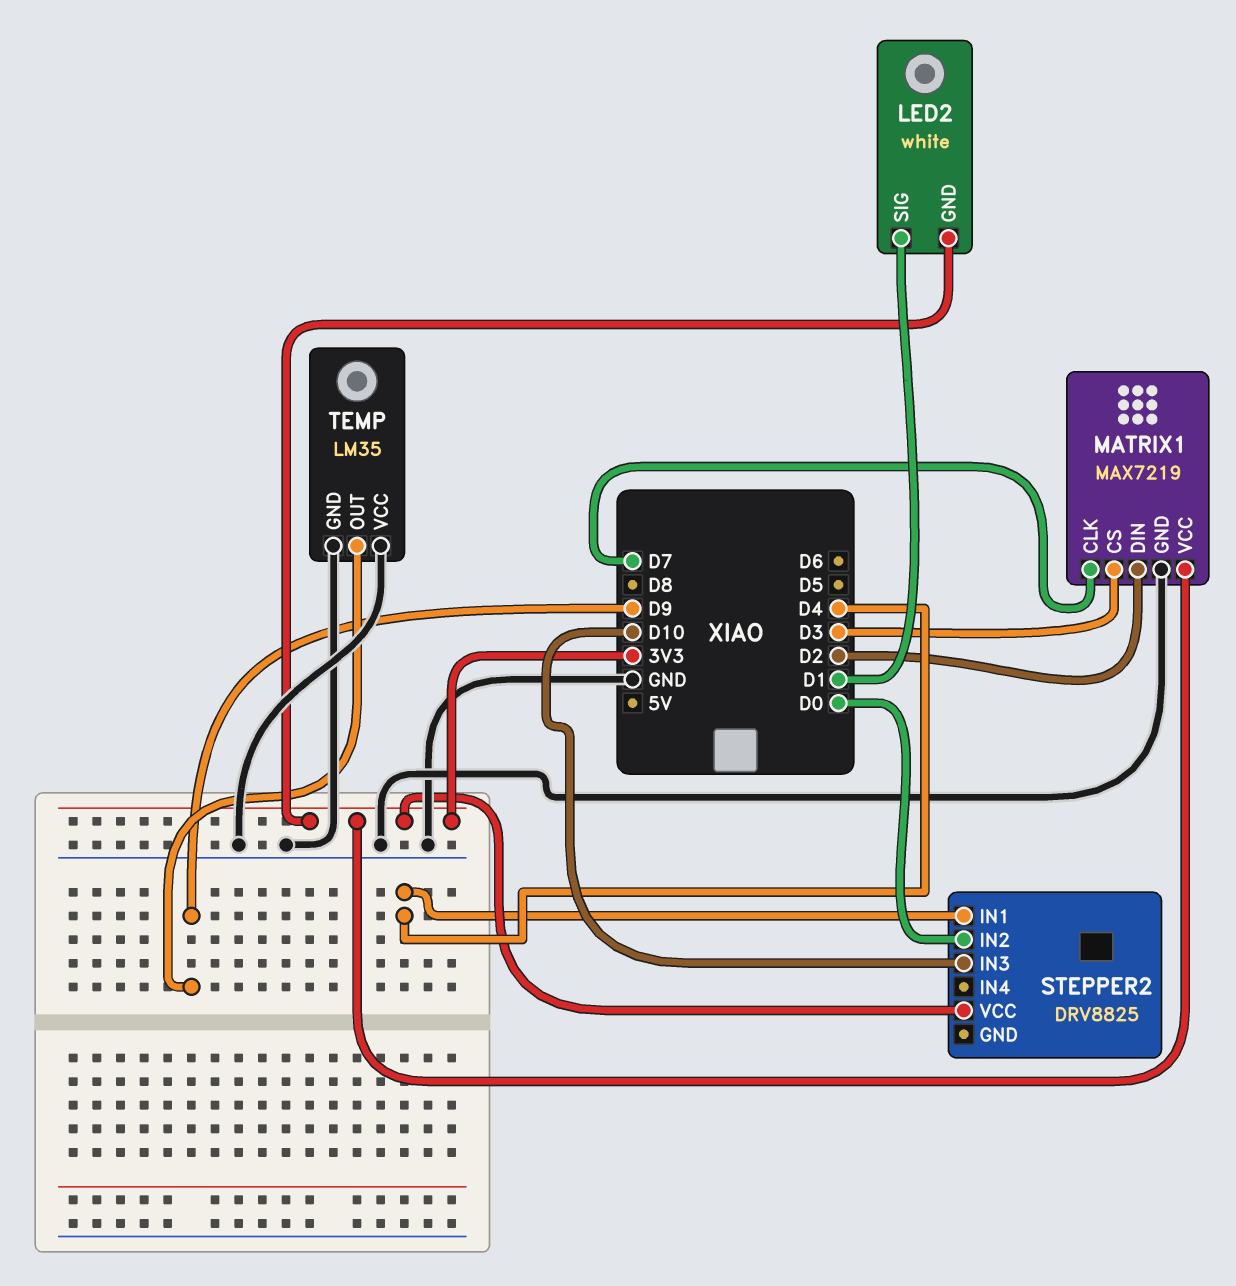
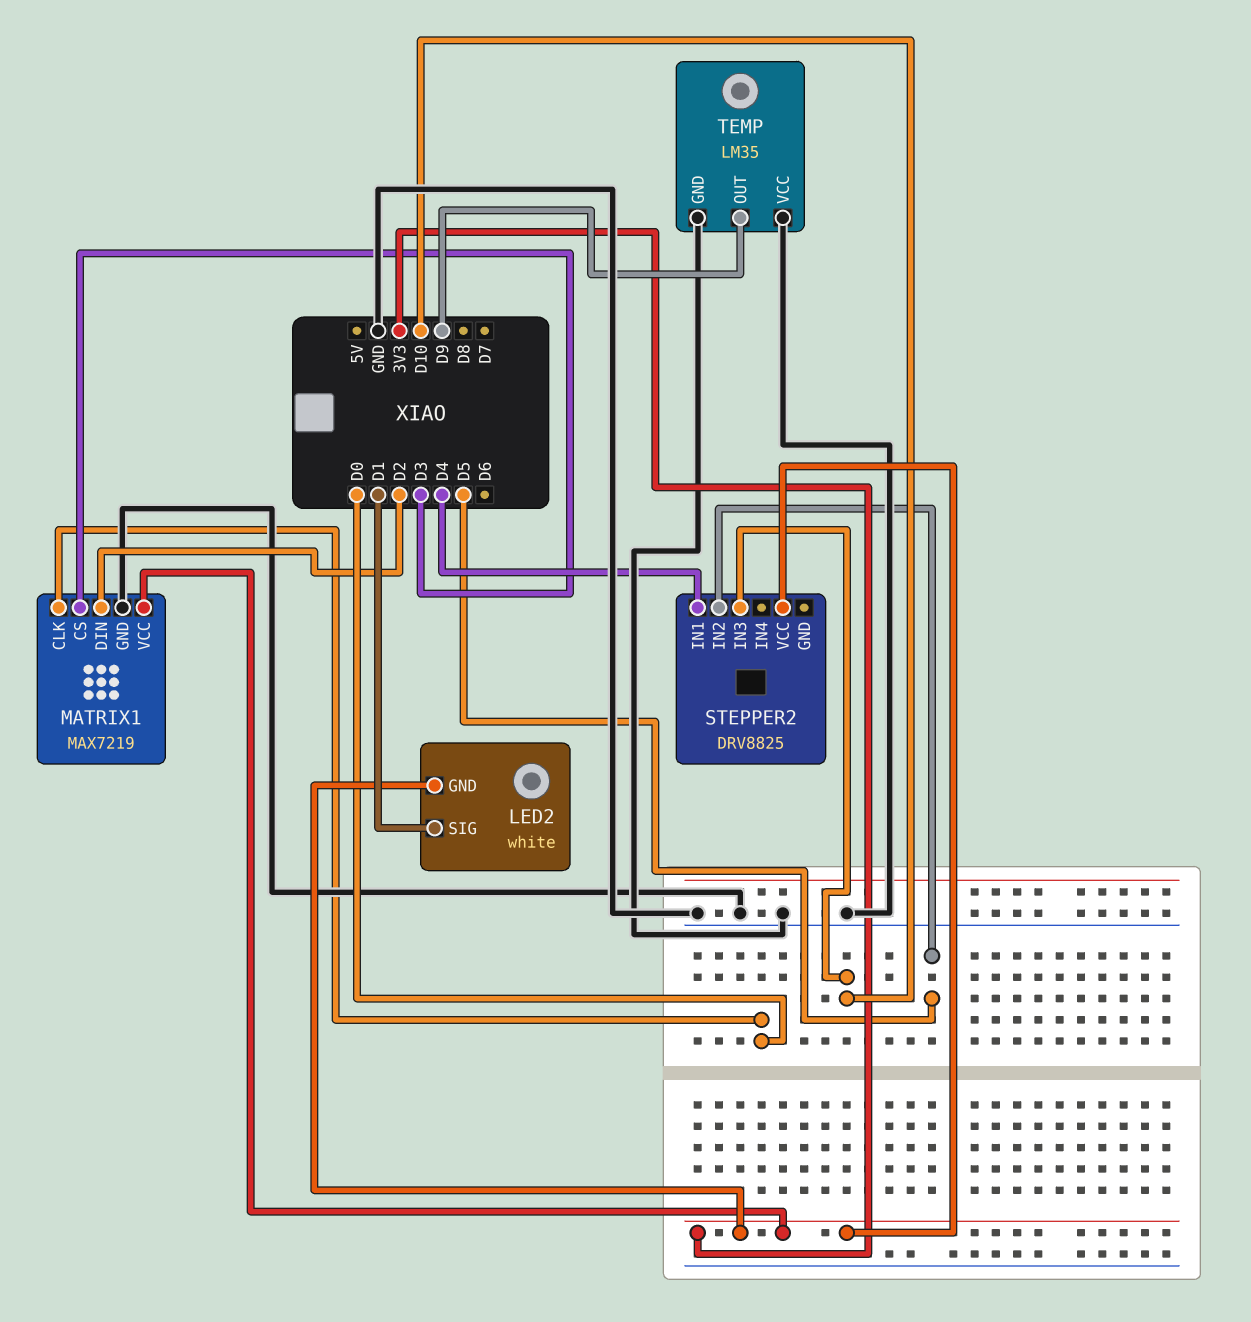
MATRIX1 pin CLK: D7 -> D0
STEPPER2 pin IN2: D0 -> D5

